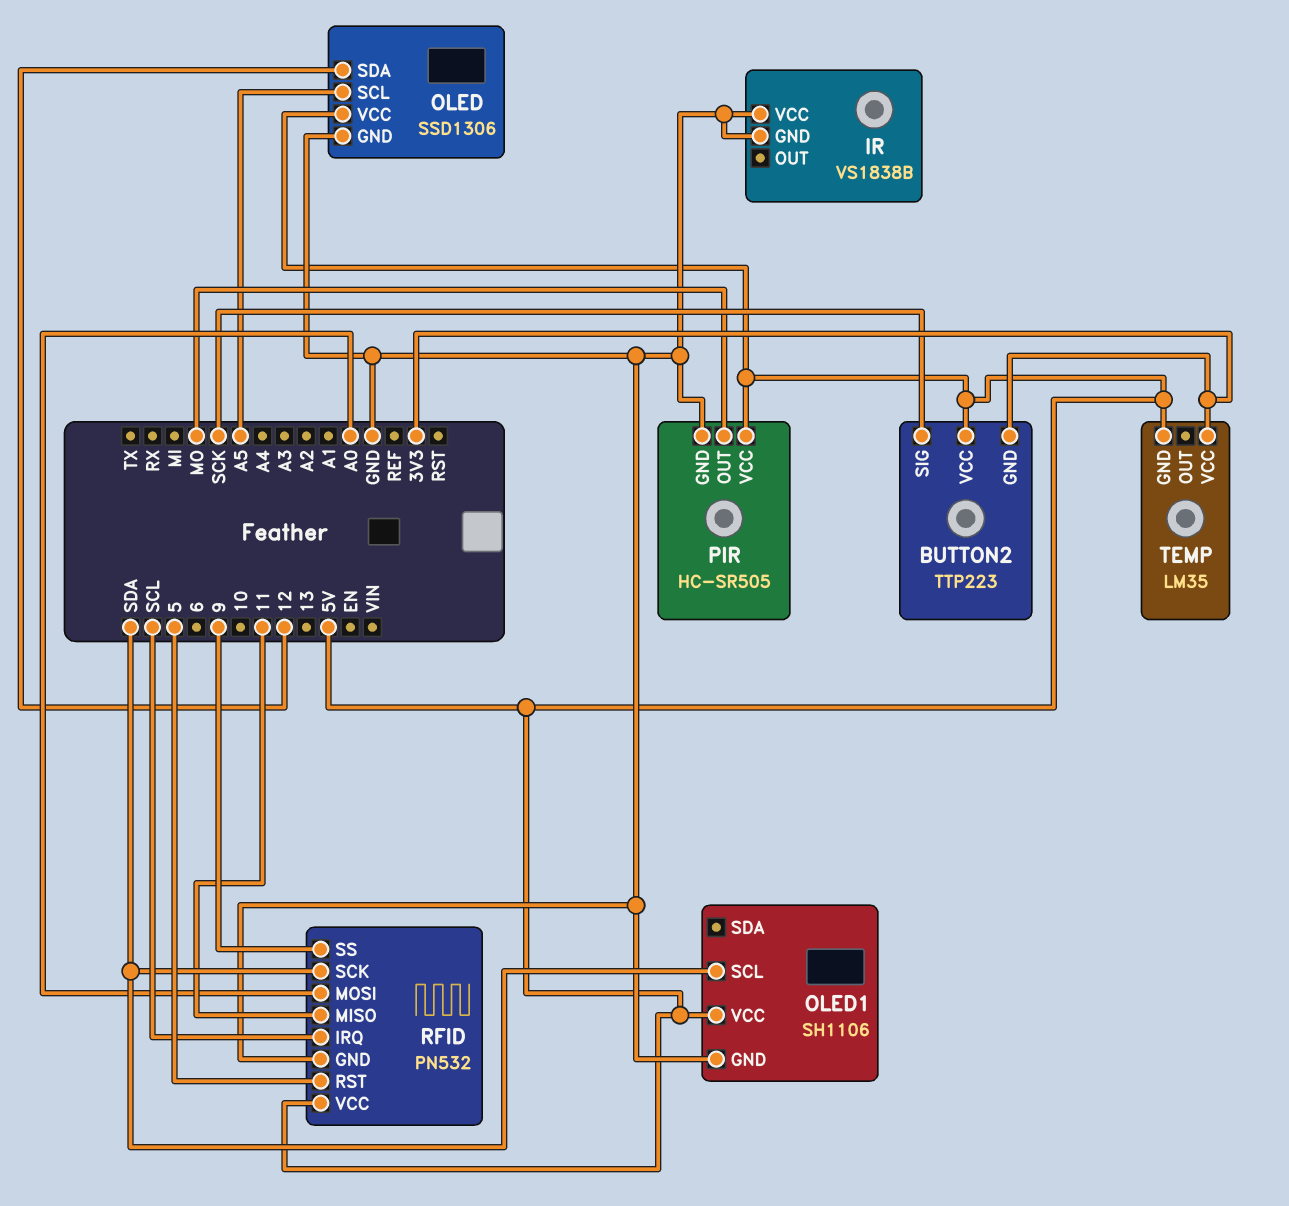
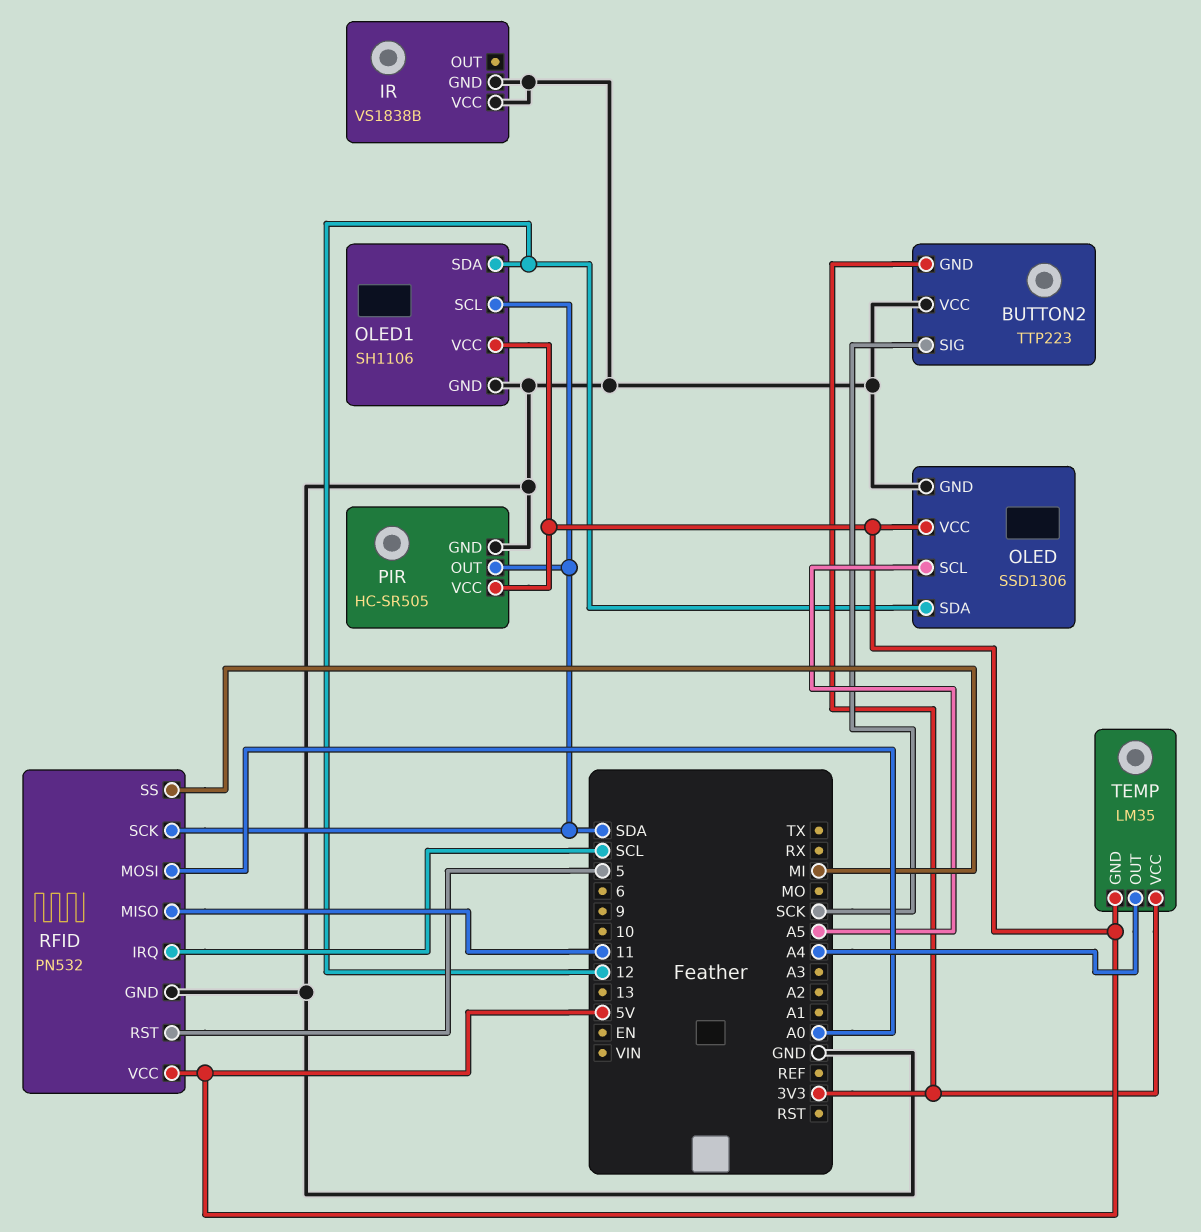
BUTTON2 pin VCC: 5V -> GND
OLED1 pin SDA: none -> 12
PIR pin OUT: MO -> SDA
RFID pin SS: 9 -> MI
TEMP pin OUT: none -> A4

